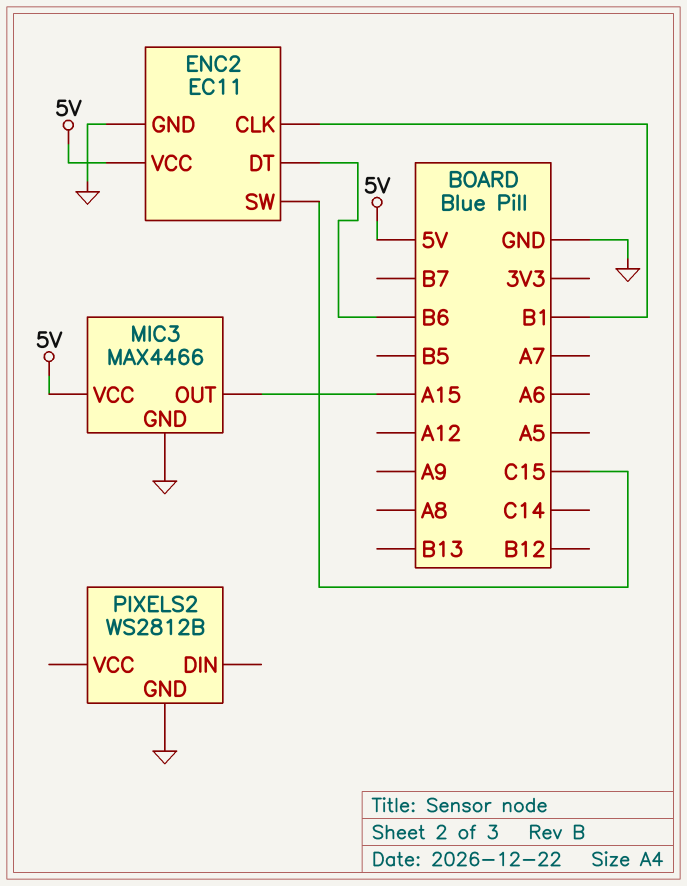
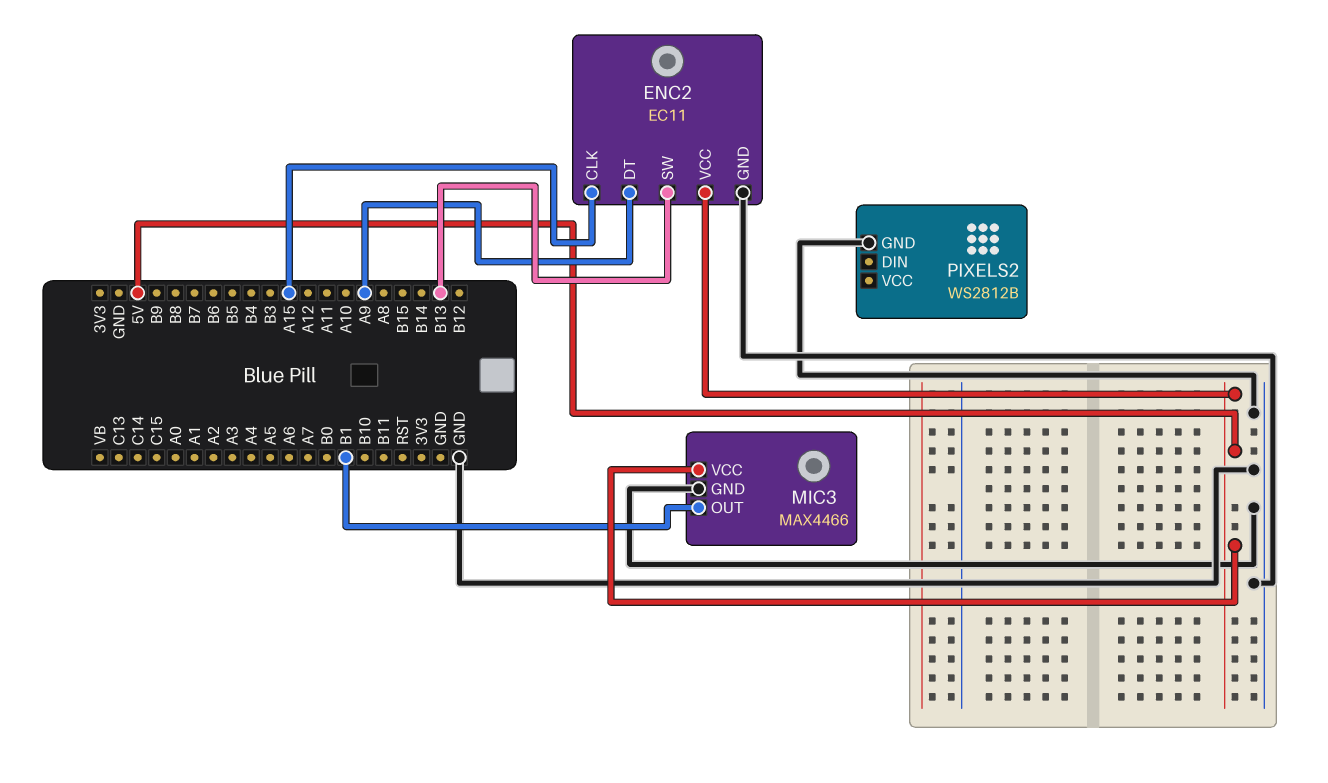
ENC2 pin CLK: B1 -> A15
ENC2 pin DT: B6 -> A9
ENC2 pin SW: C15 -> B13
MIC3 pin OUT: A15 -> B1

